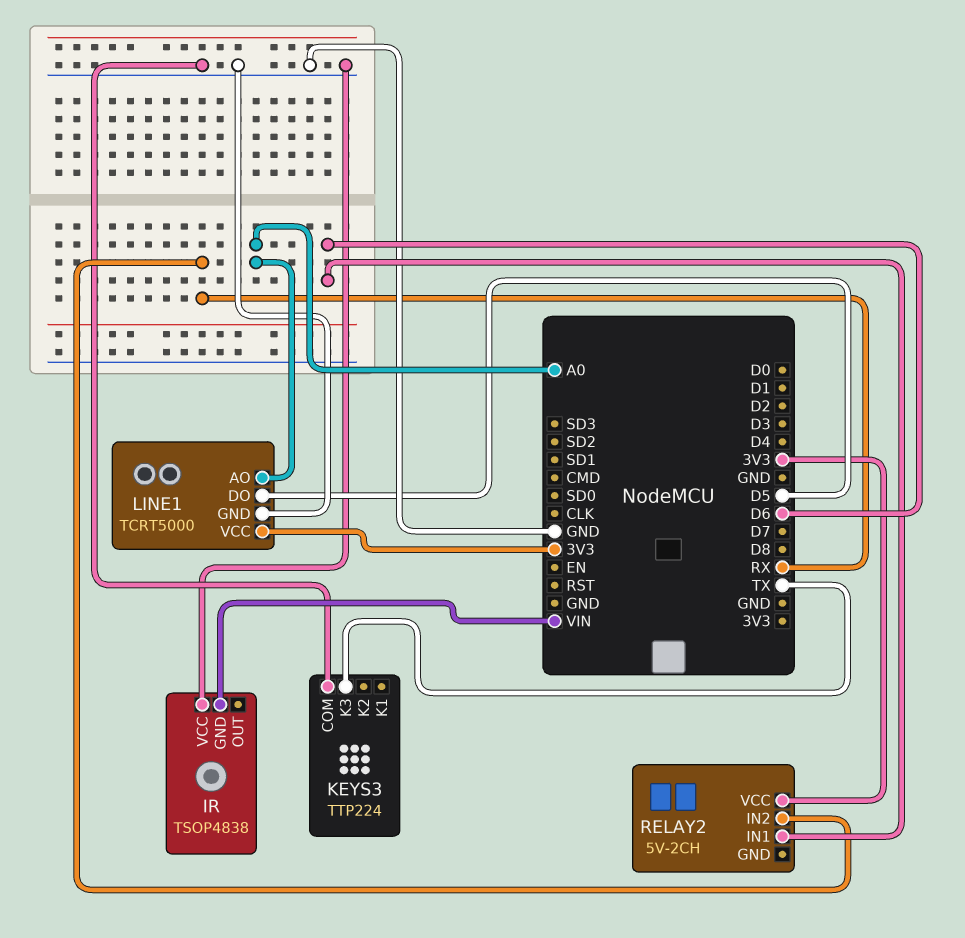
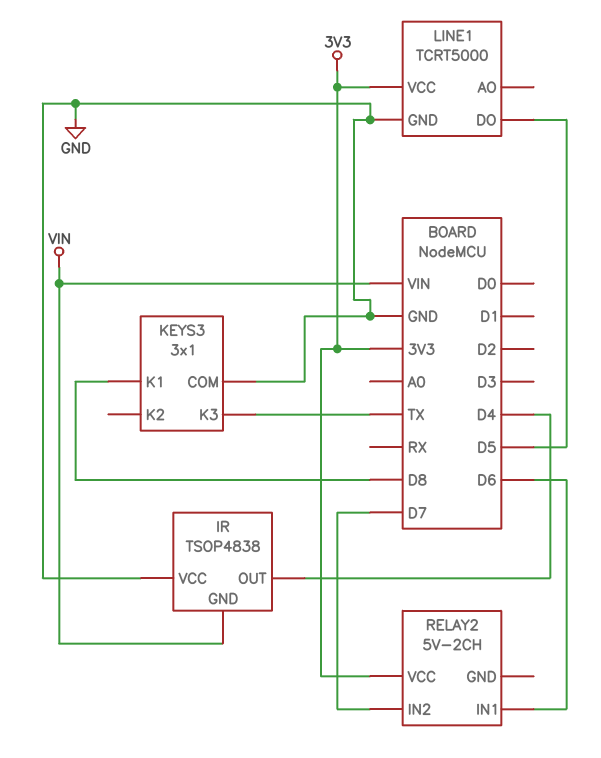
IR pin OUT: none -> D4
KEYS3: TTP224 -> 3x1
KEYS3 pin K1: none -> D8
LINE1 pin AO: A0 -> none
RELAY2 pin IN2: RX -> D7

